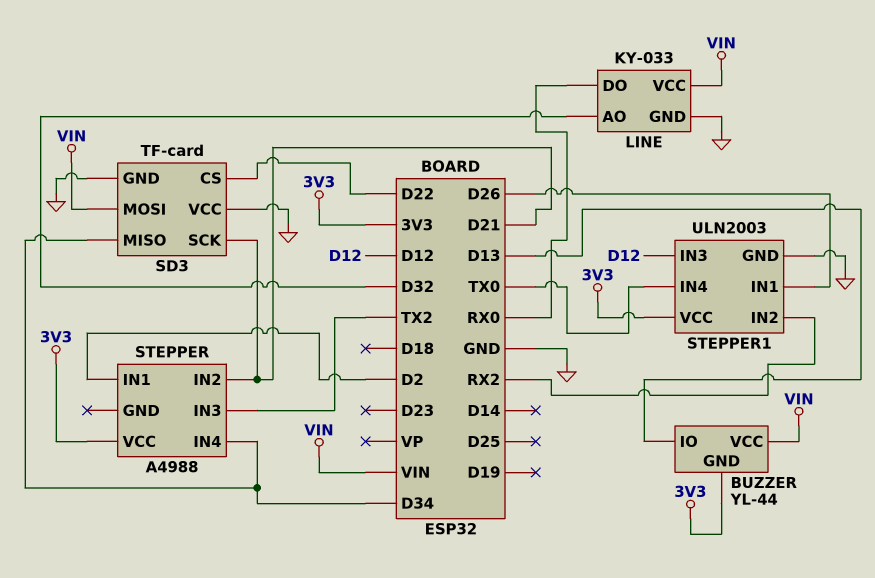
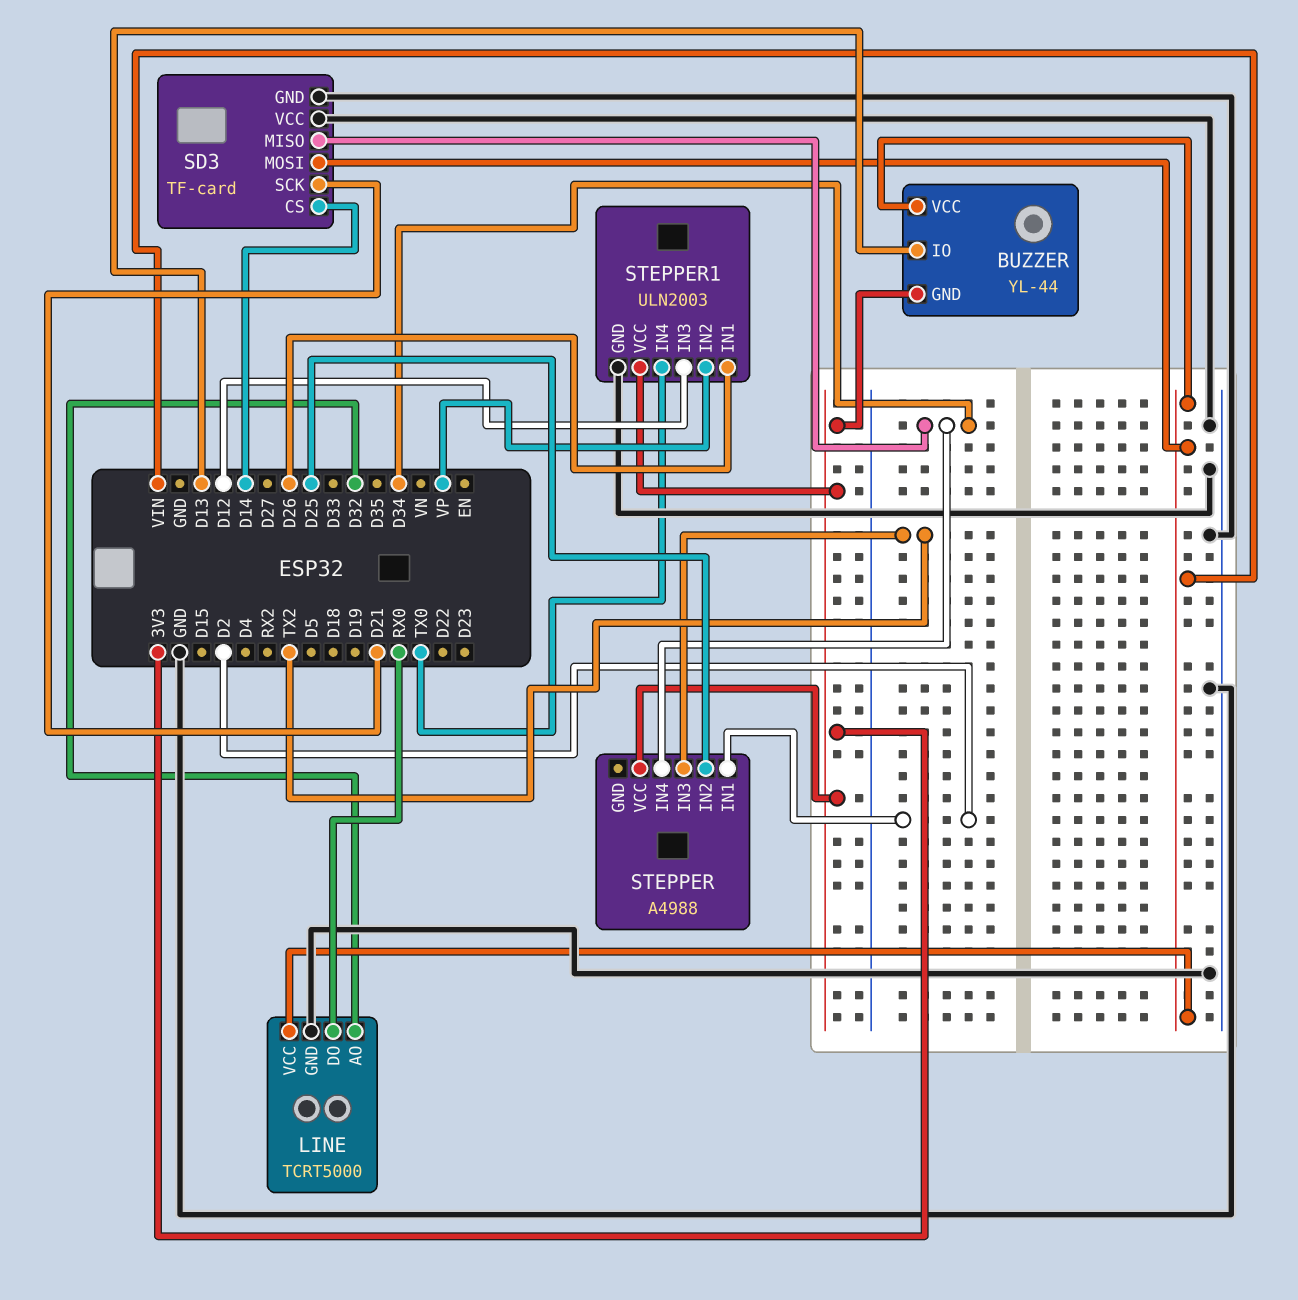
LINE: KY-033 -> TCRT5000
SD3 pin CS: D22 -> D14
STEPPER pin IN2: D21 -> D25
STEPPER1 pin IN2: RX2 -> VP

